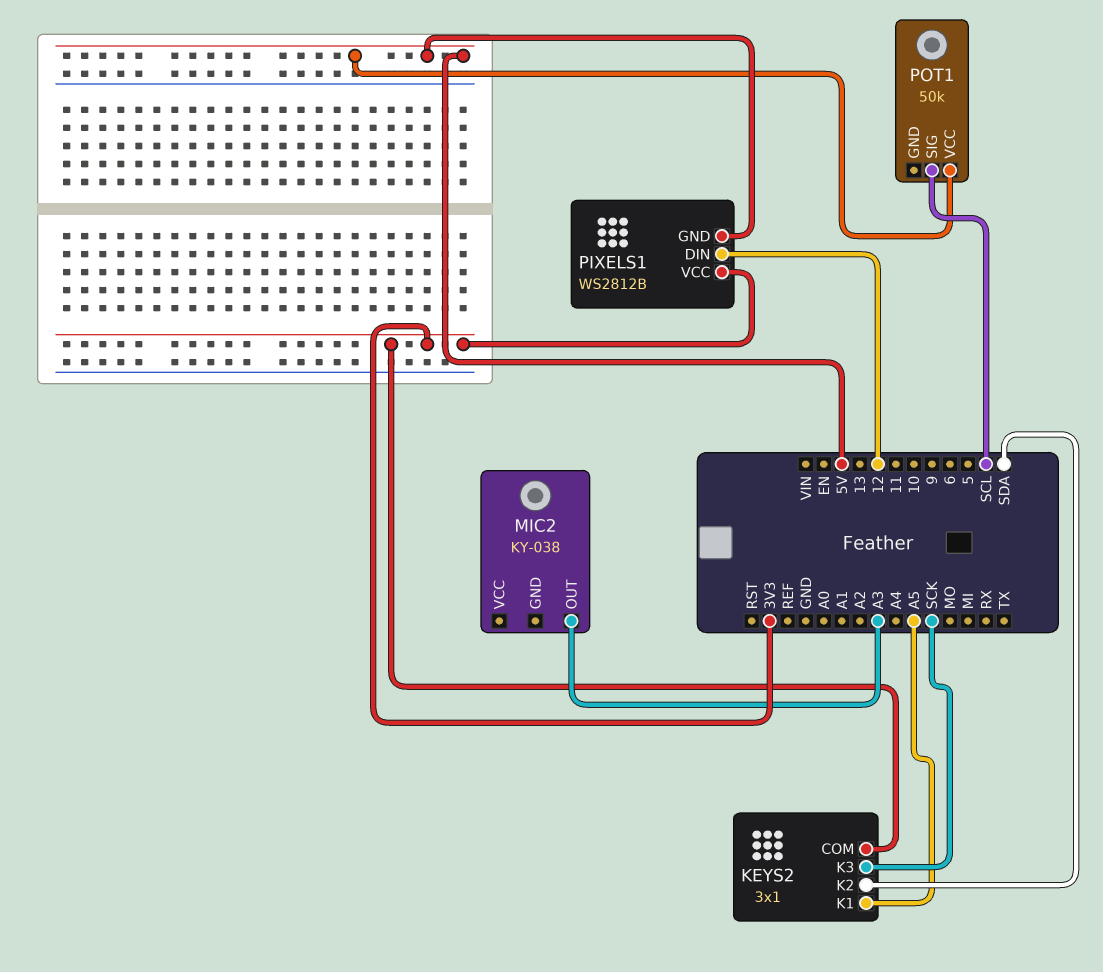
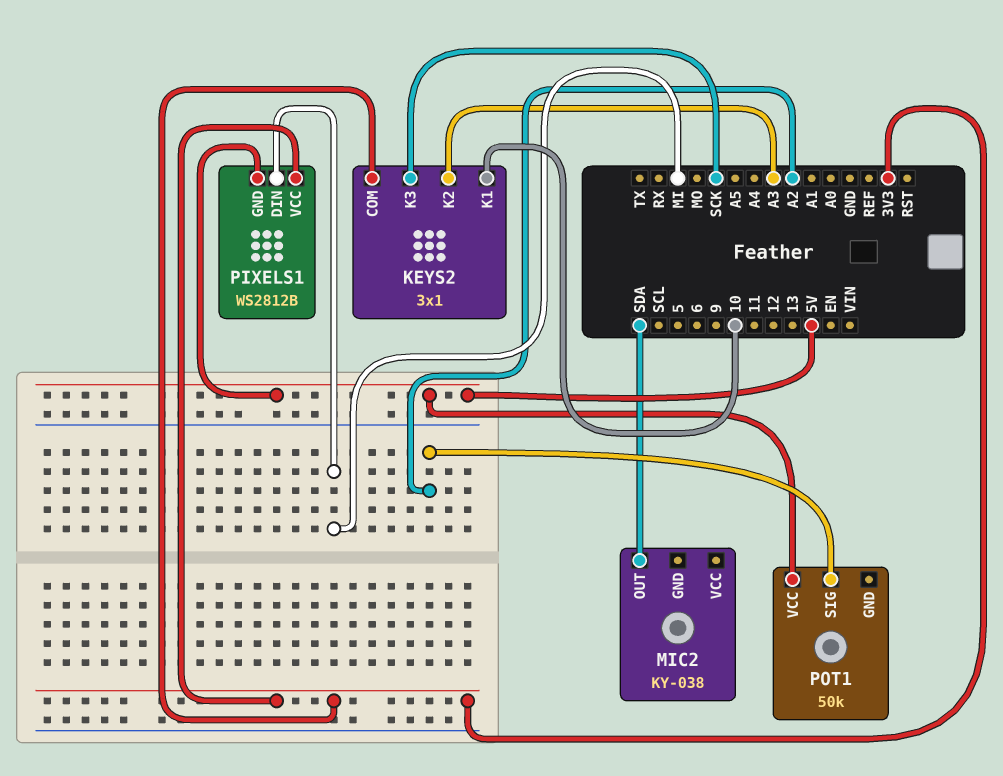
KEYS2 pin K1: A5 -> 10
KEYS2 pin K2: SDA -> A3
MIC2 pin OUT: A3 -> SDA
PIXELS1 pin DIN: 12 -> MI
POT1 pin SIG: SCL -> A2

